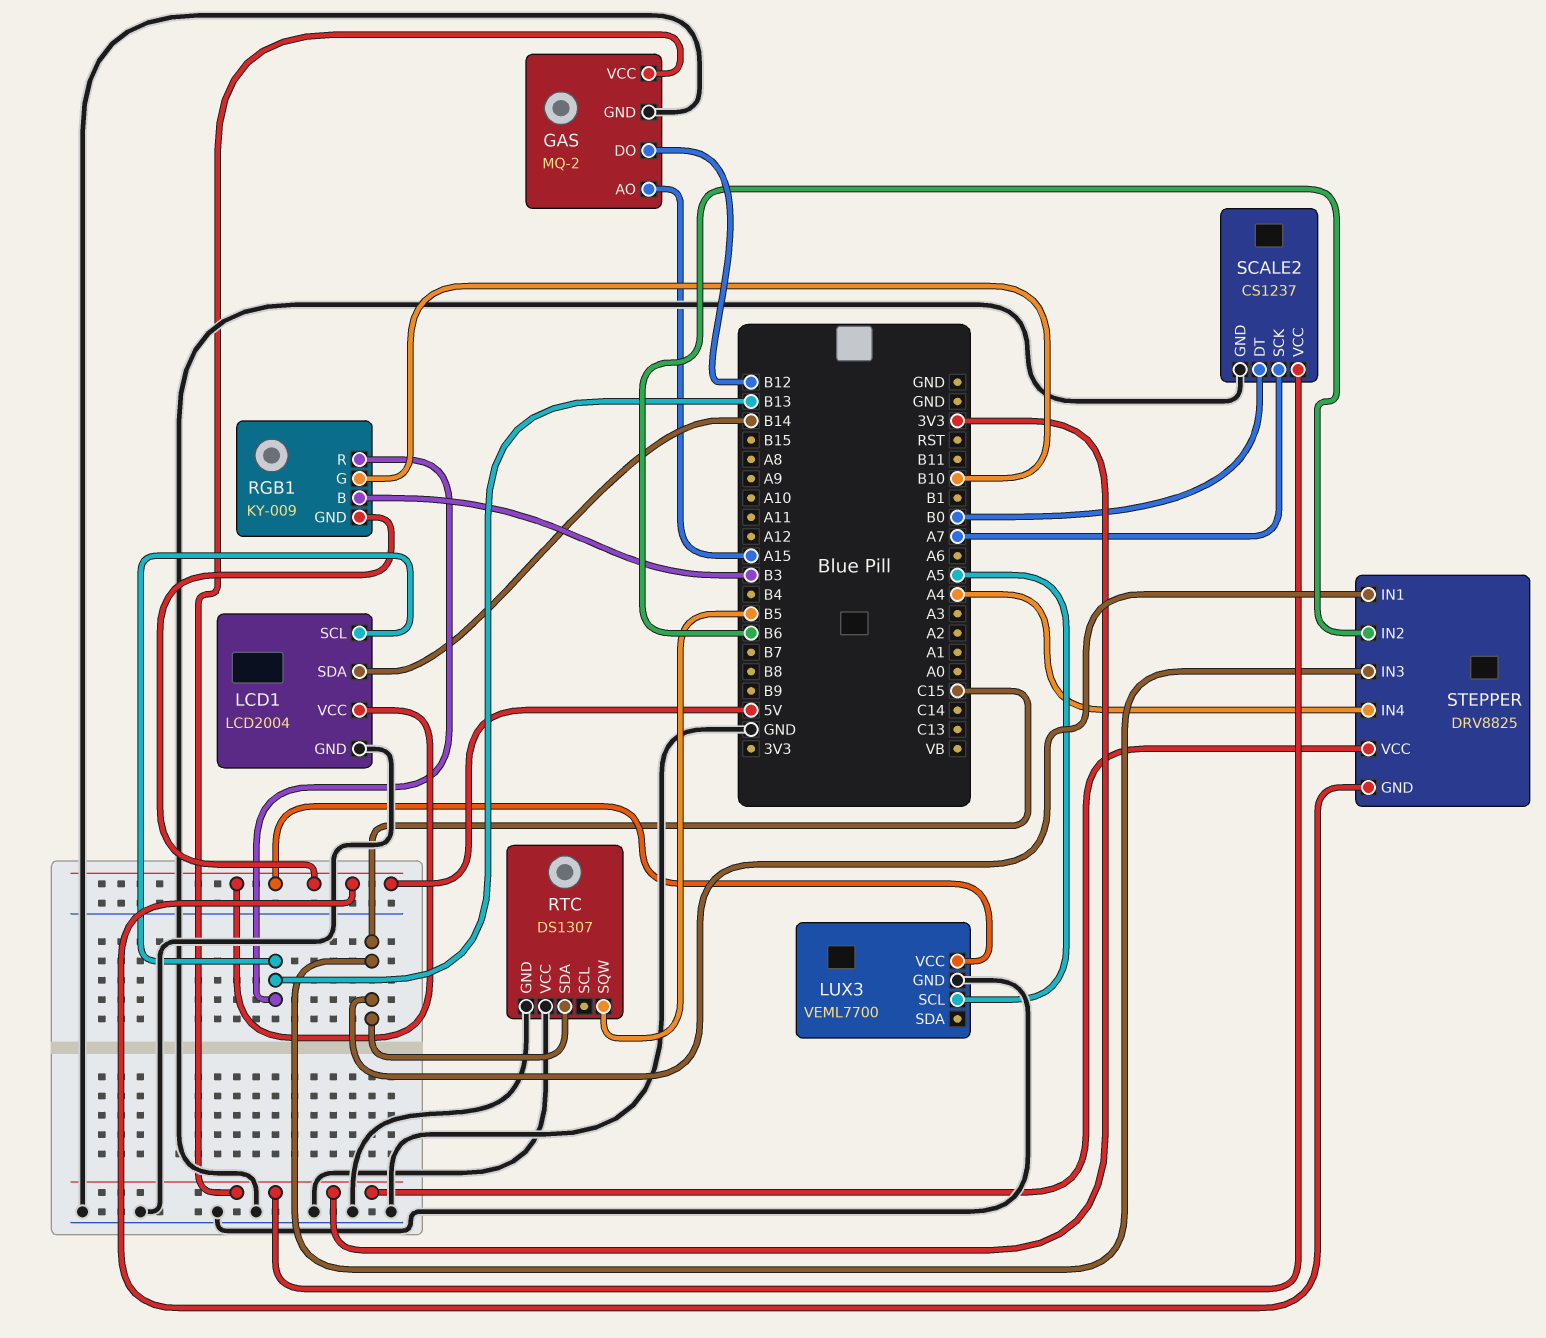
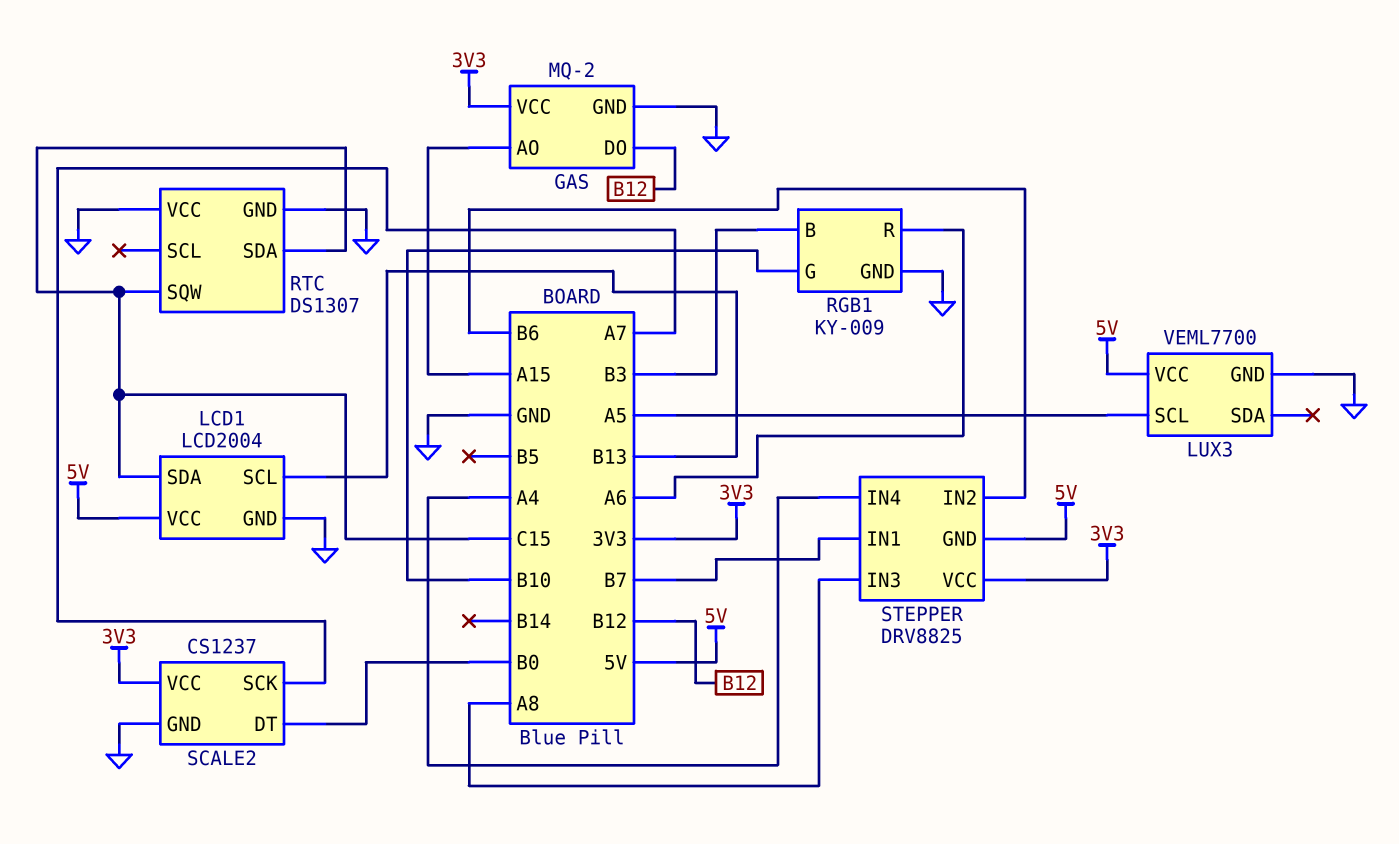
LCD1 pin SDA: B14 -> C15
RGB1 pin GND: 5V -> GND
RGB1 pin R: B13 -> A6
RTC pin SQW: B5 -> C15
STEPPER pin IN1: C15 -> B7
STEPPER pin IN3: C15 -> A8

